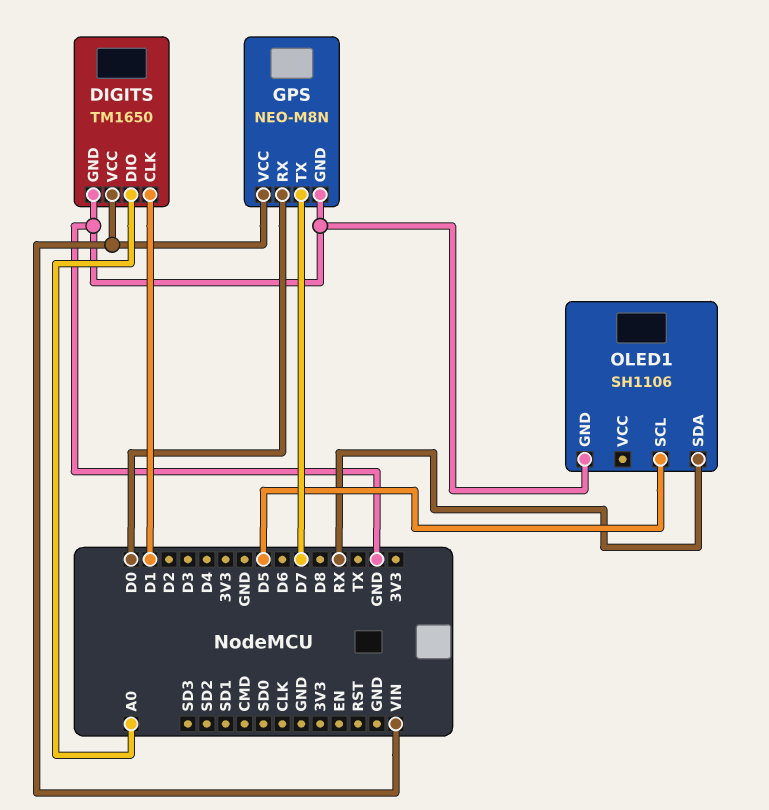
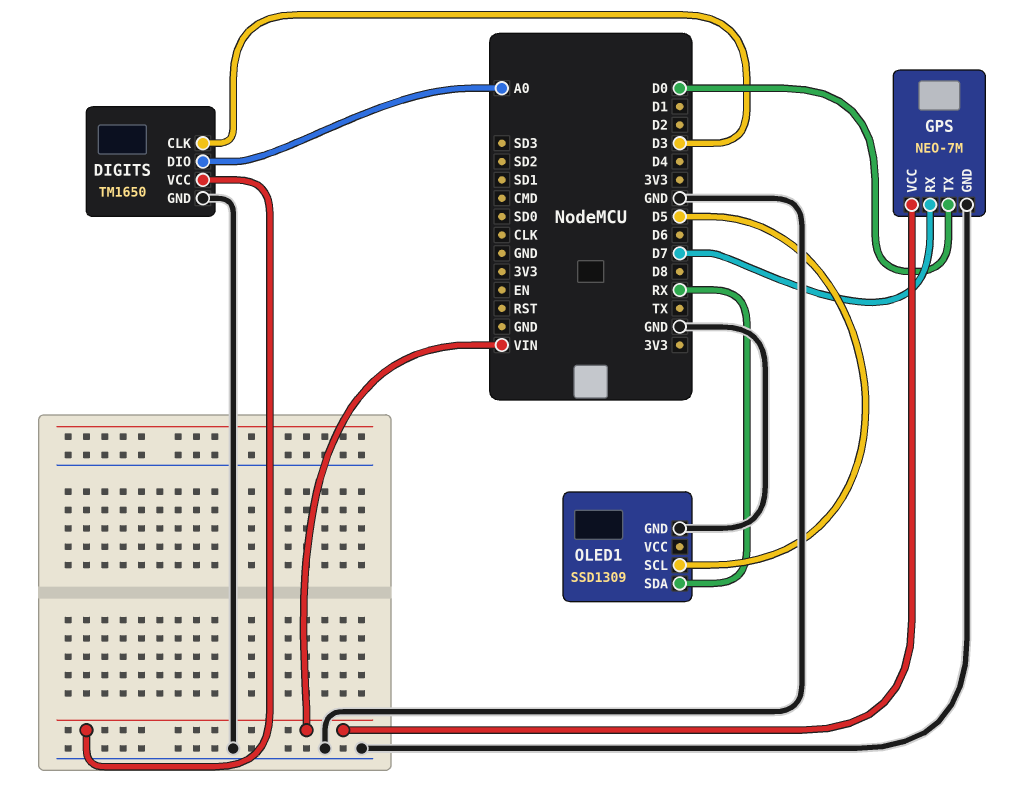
DIGITS pin CLK: D1 -> D3
GPS: NEO-M8N -> NEO-7M
GPS pin RX: D0 -> D7
GPS pin TX: D7 -> D0
OLED1: SH1106 -> SSD1309

